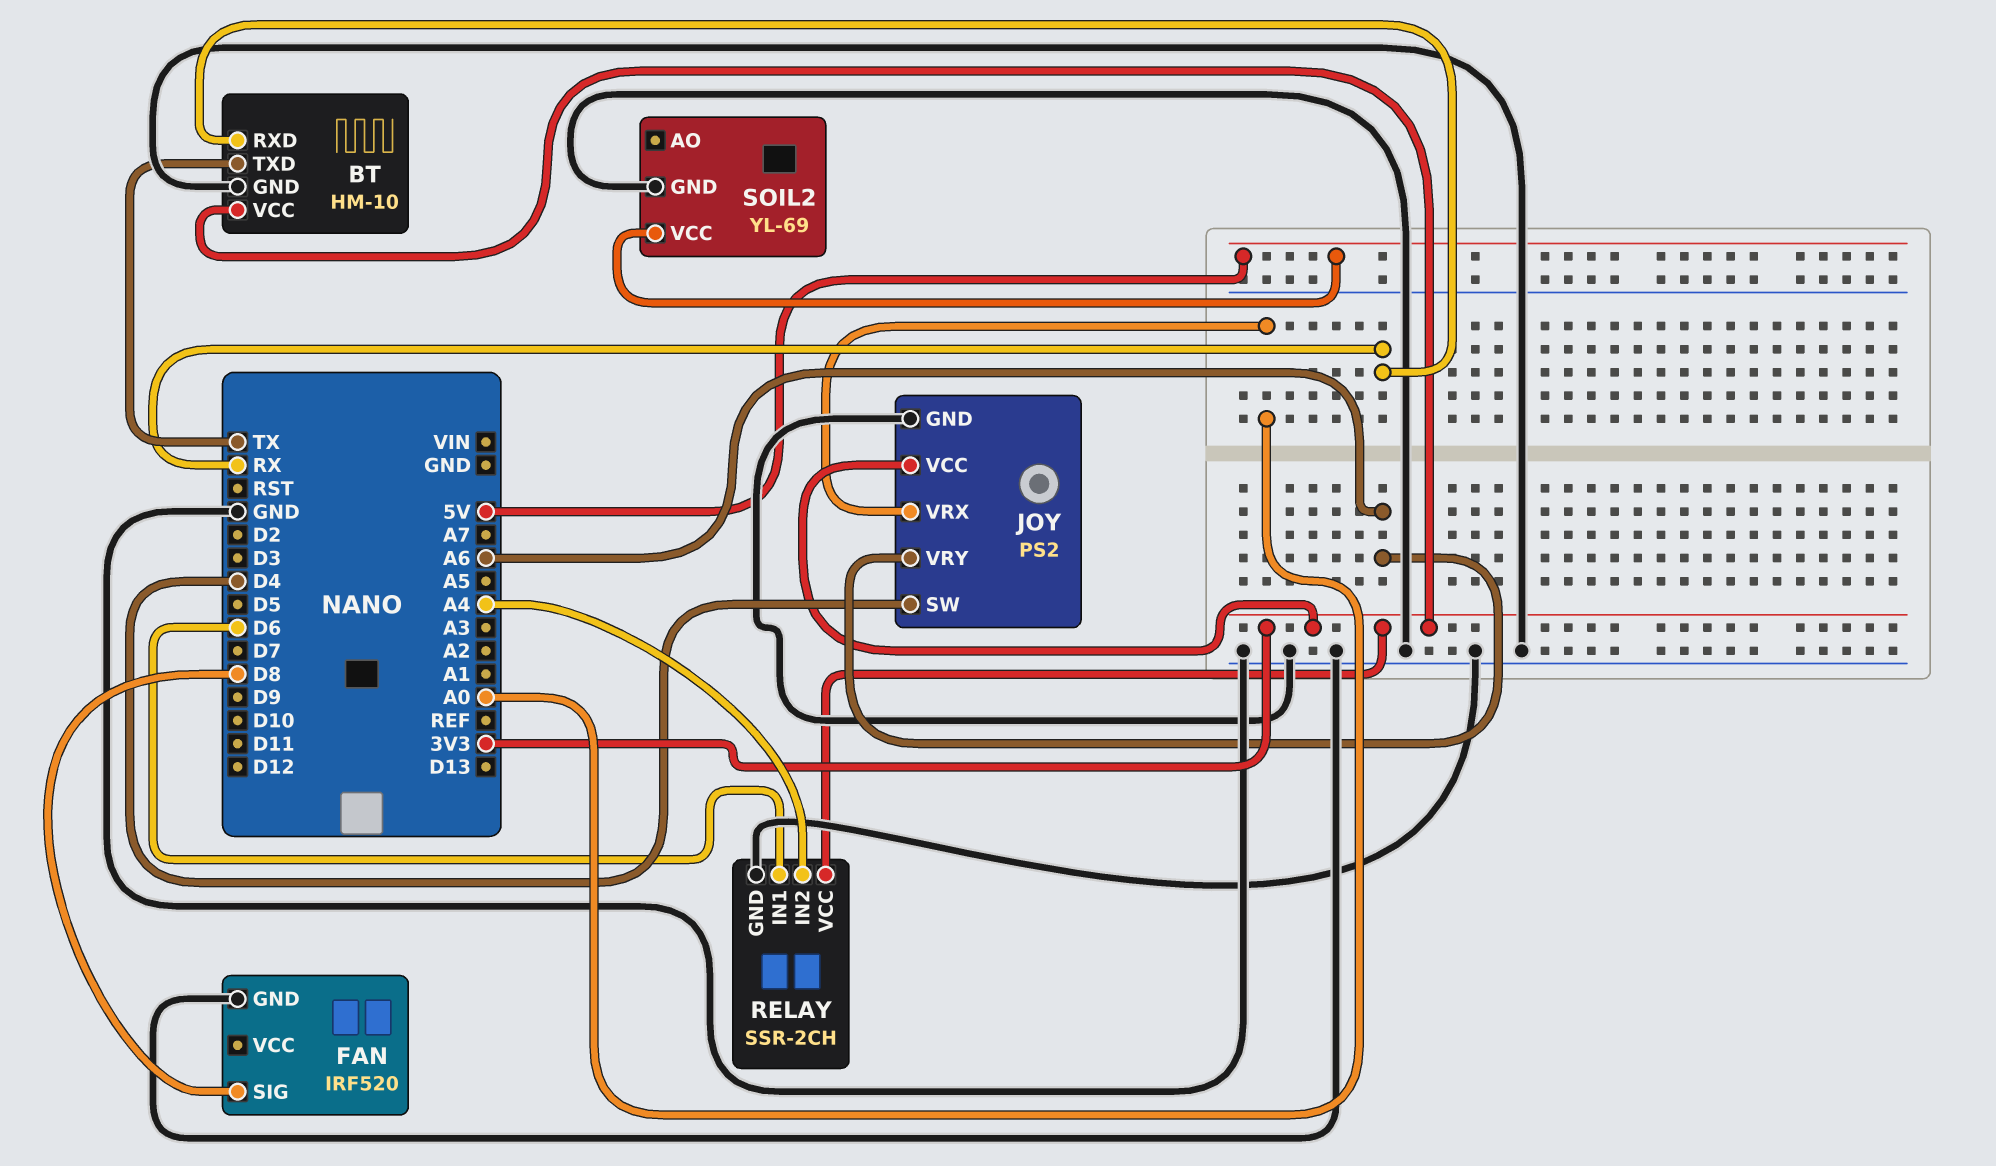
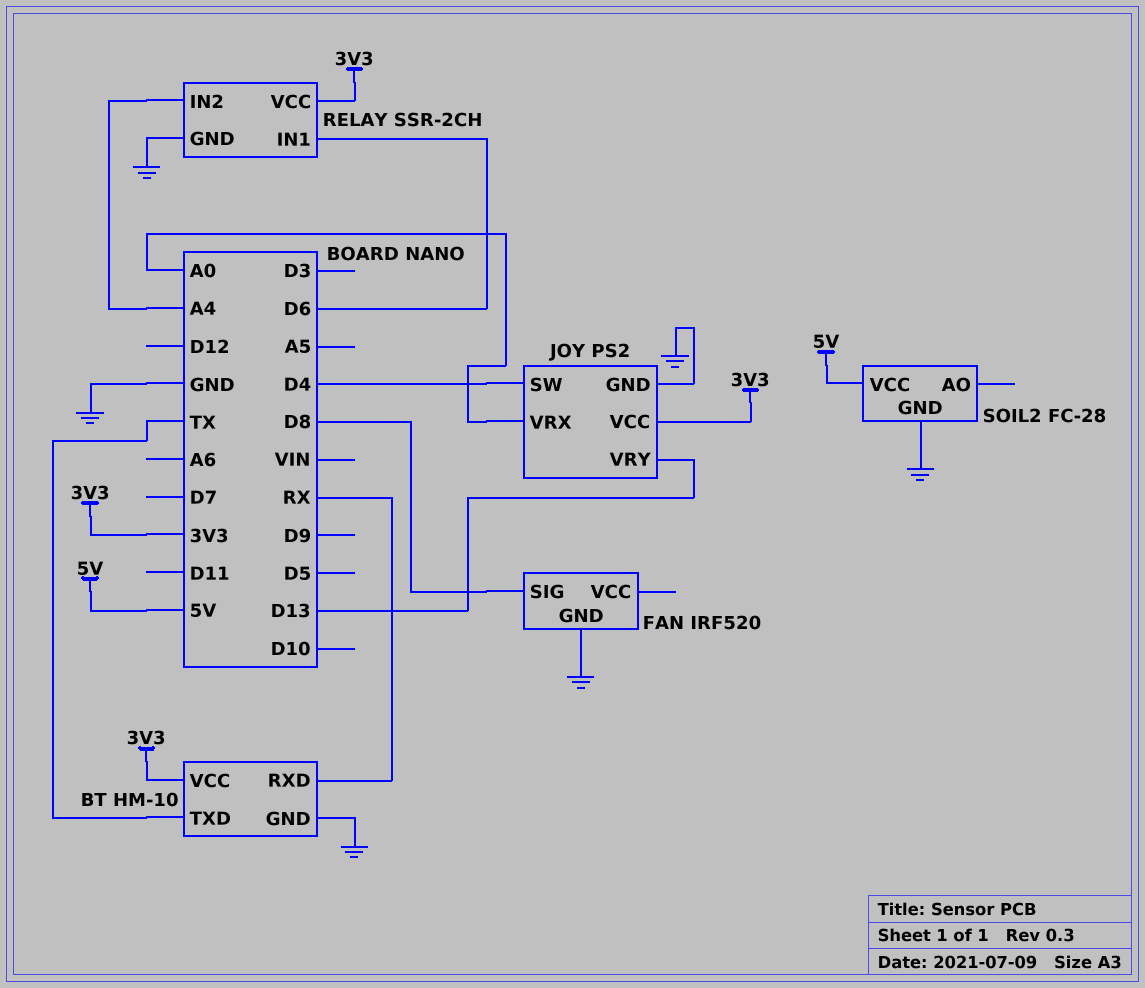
JOY pin VRY: A6 -> D13
SOIL2: YL-69 -> FC-28

